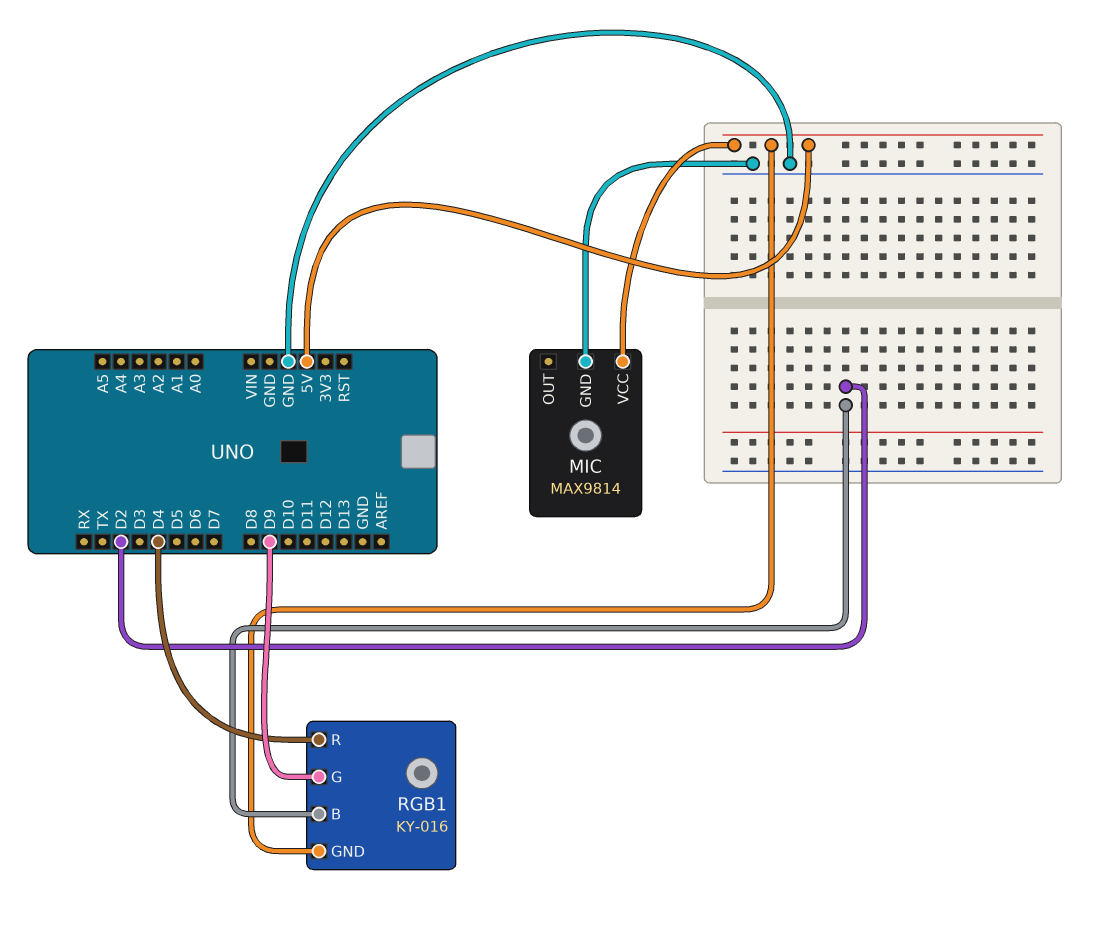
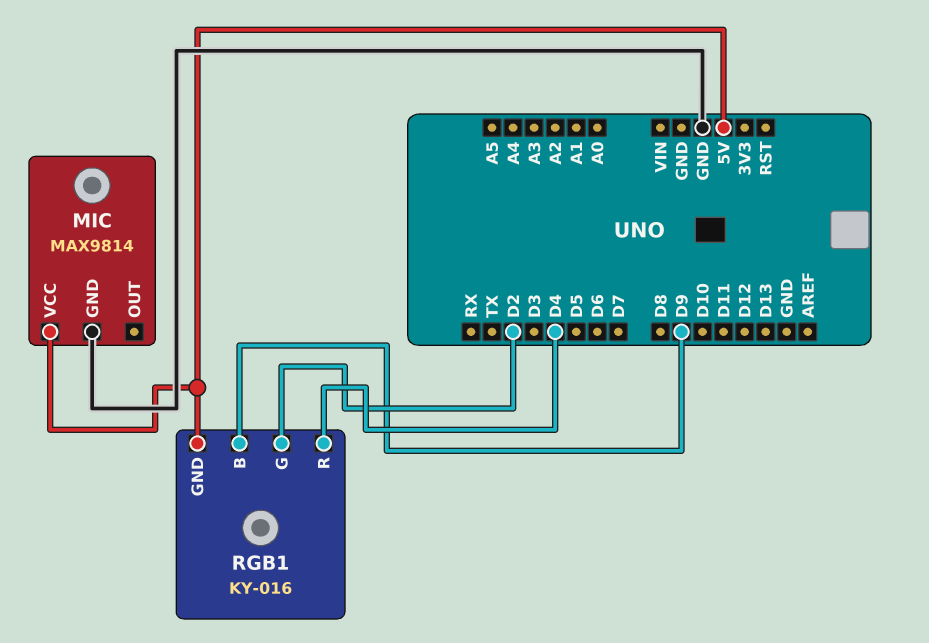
RGB1 pin B: D2 -> D9
RGB1 pin G: D9 -> D2

